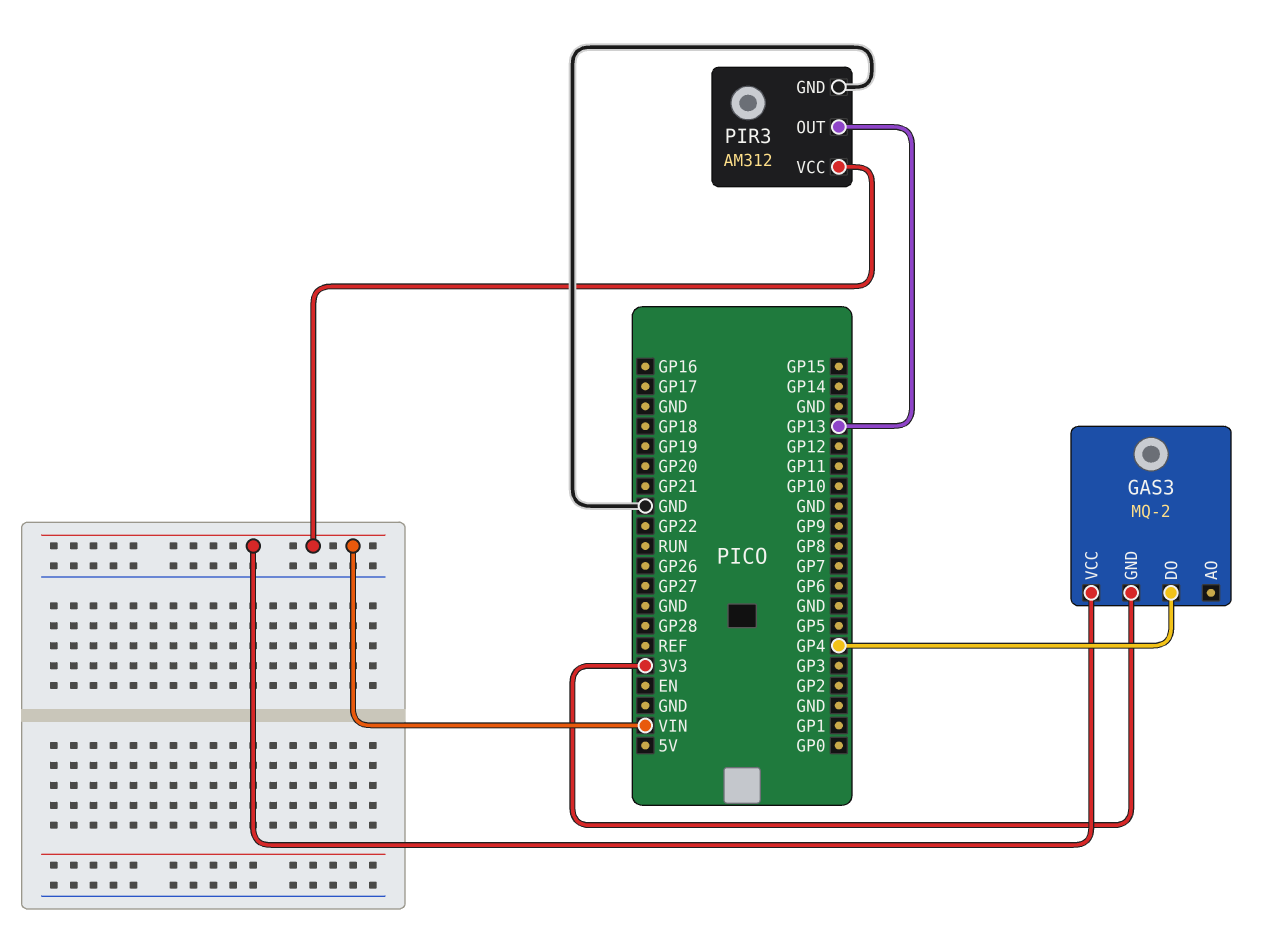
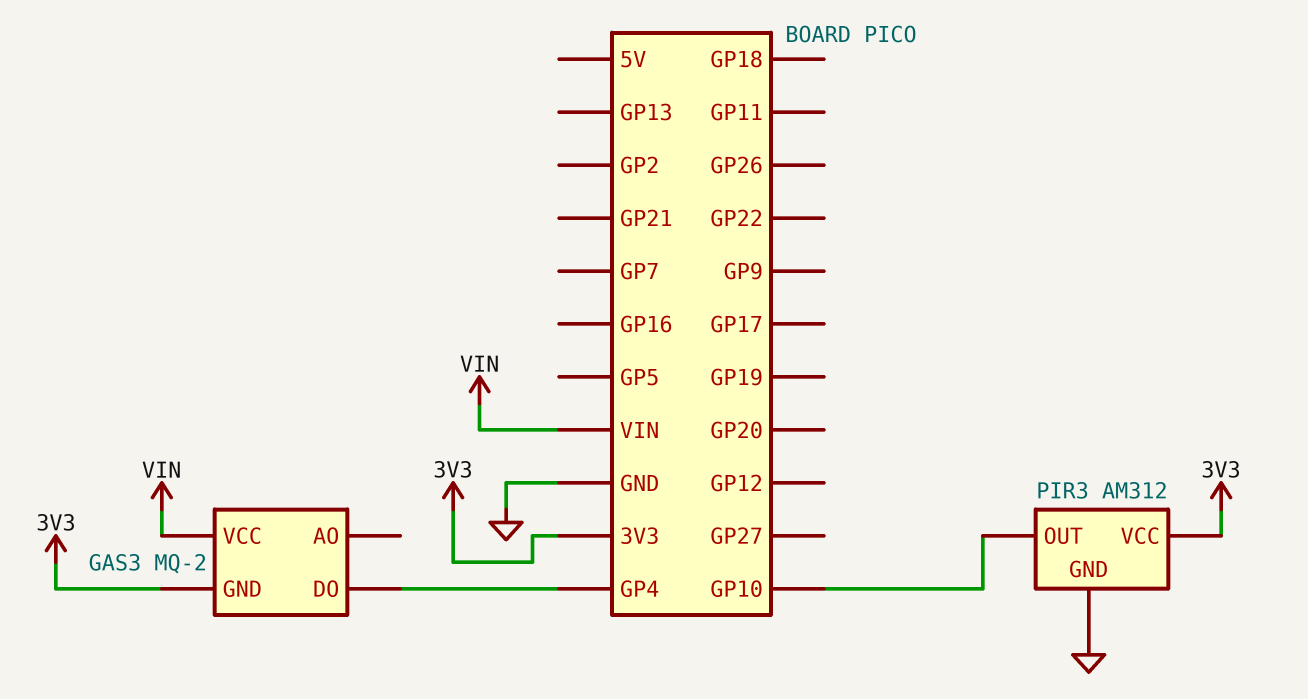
PIR3 pin OUT: GP13 -> GP10
PIR3 pin VCC: VIN -> 3V3

